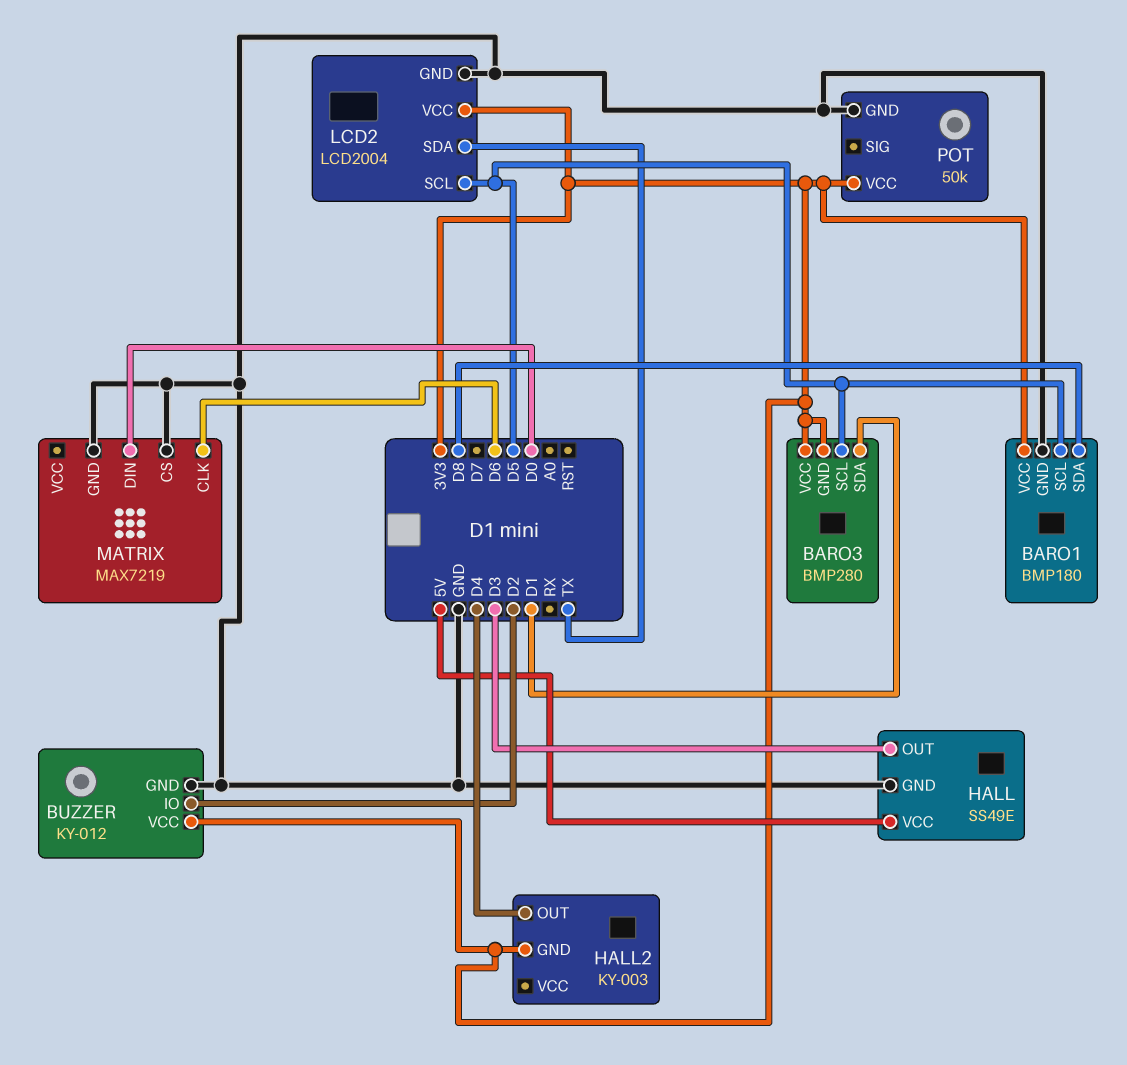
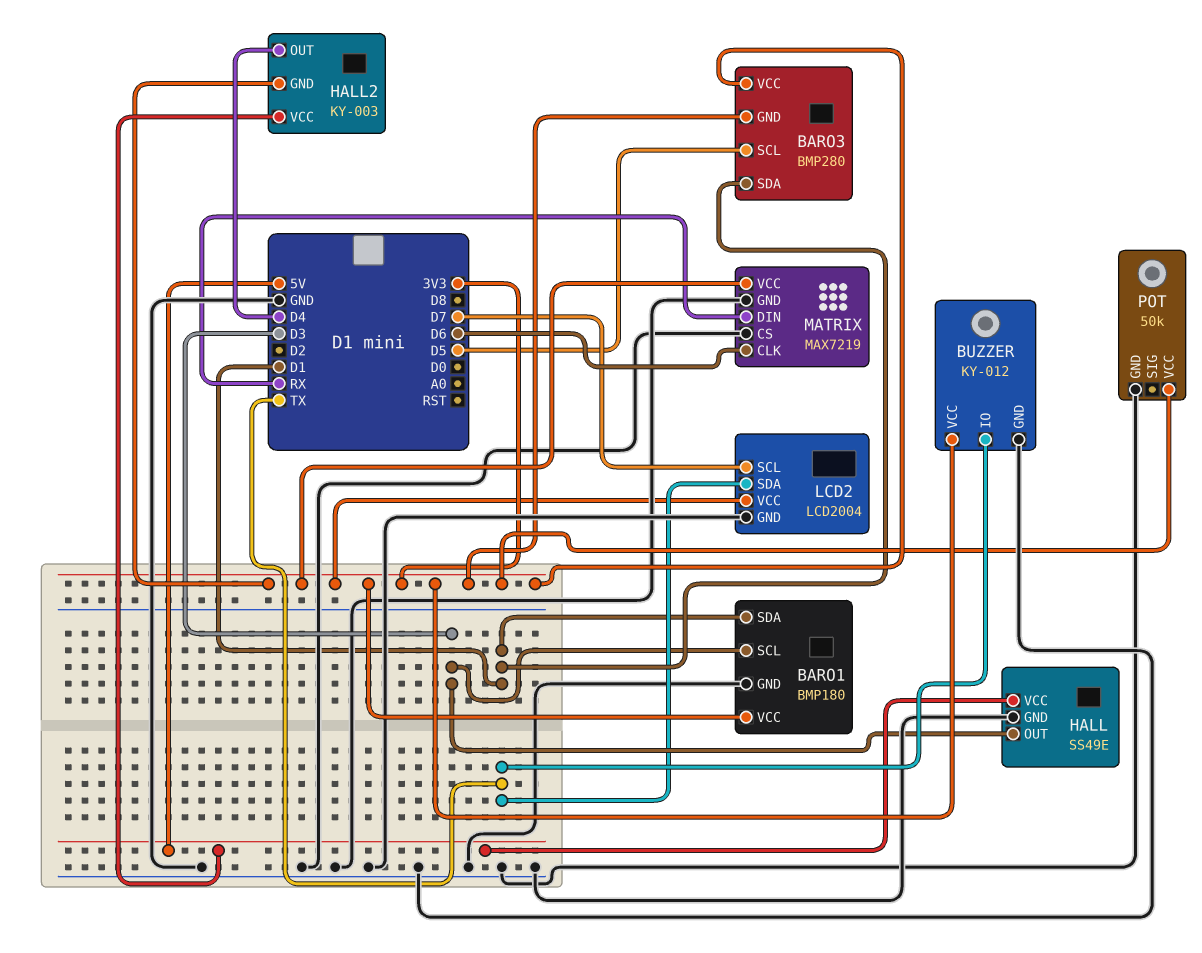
BARO1 pin SCL: D5 -> D3
BARO1 pin SDA: D8 -> D1
BUZZER pin IO: D2 -> TX
HALL2 pin VCC: none -> 5V
LCD2 pin SCL: D5 -> D7
MATRIX pin DIN: D0 -> RX
MATRIX pin VCC: none -> 3V3

